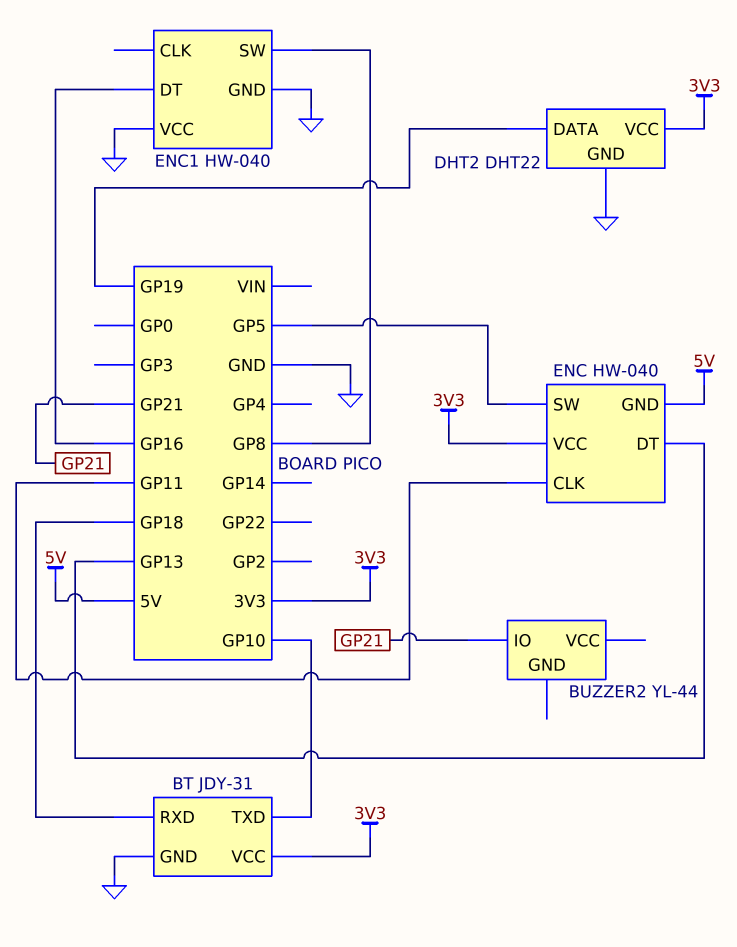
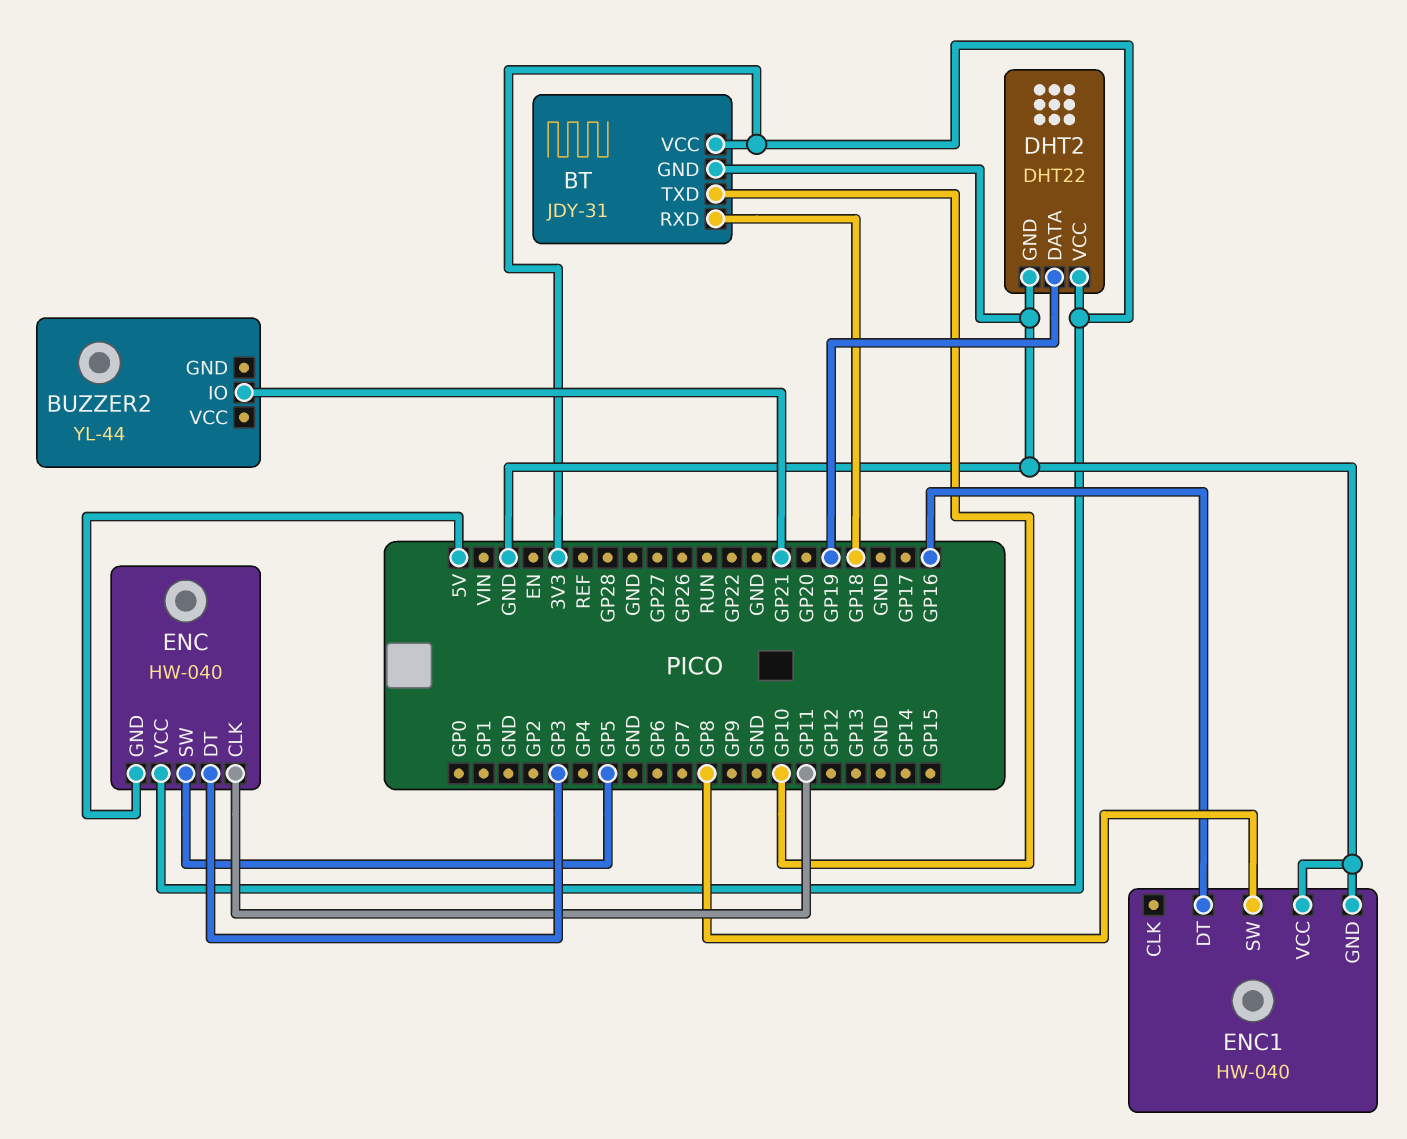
ENC pin DT: GP13 -> GP3

